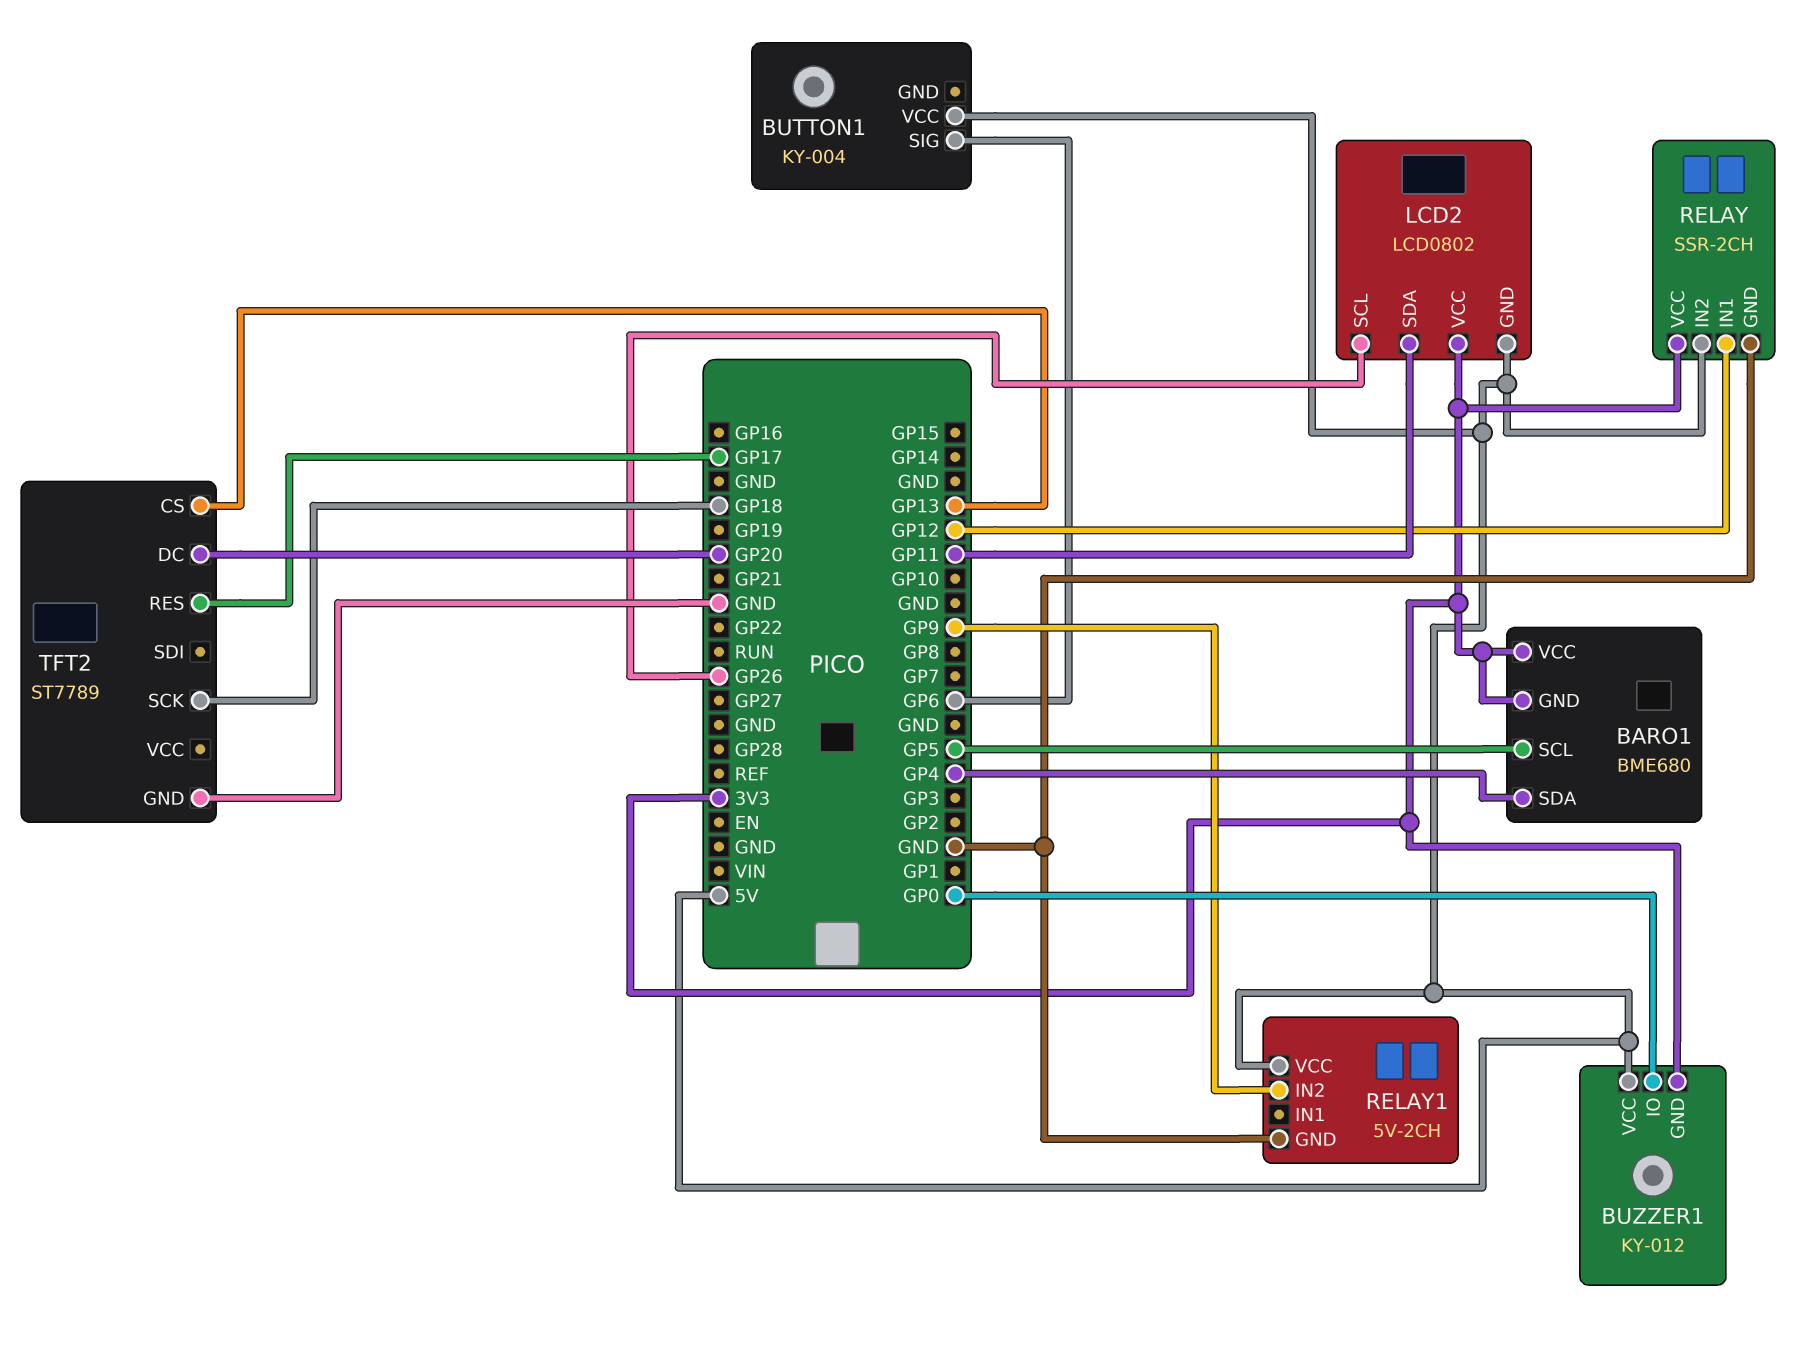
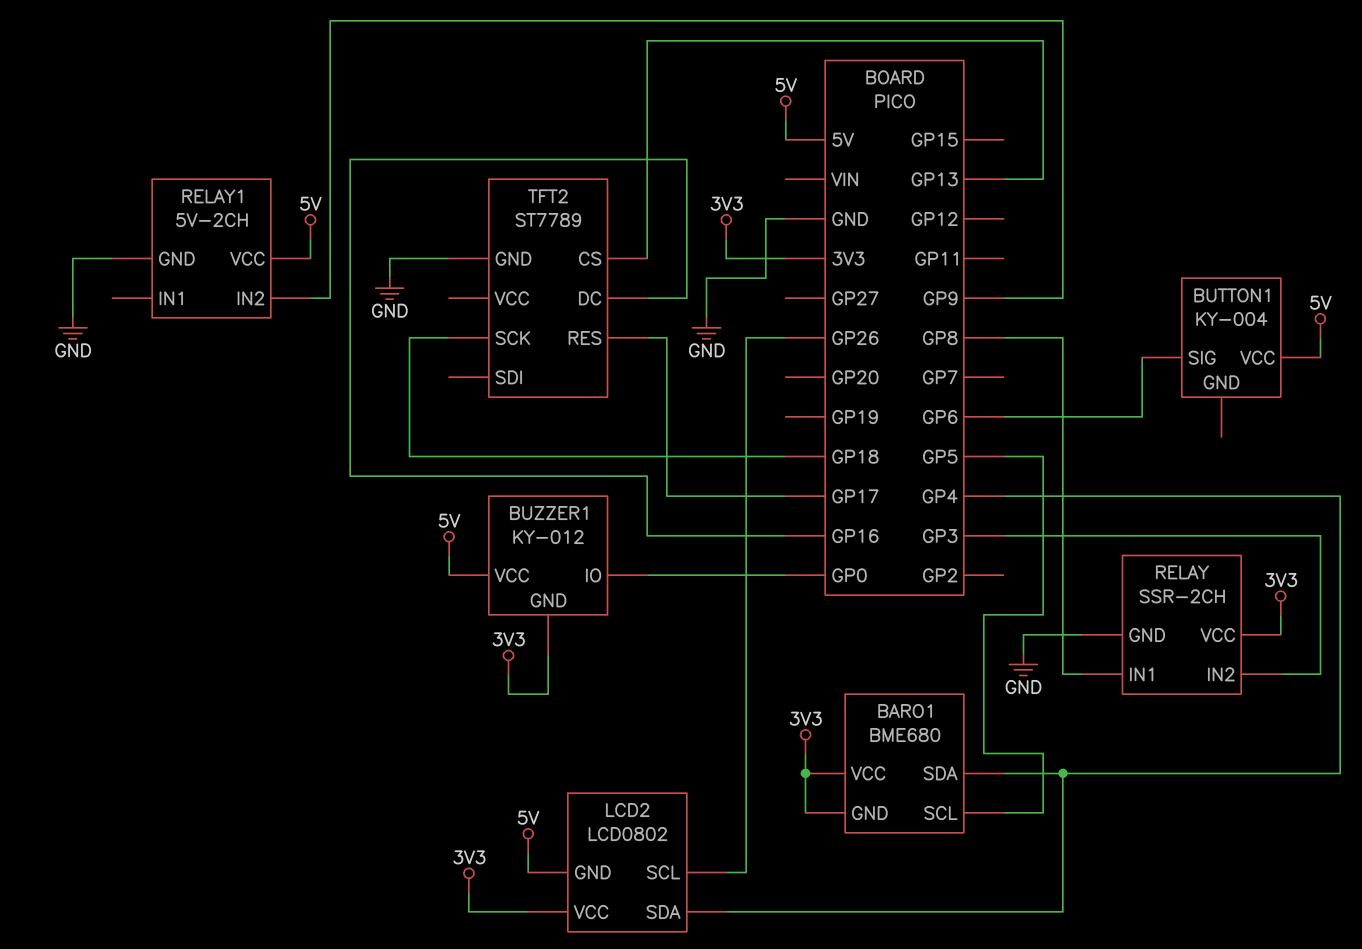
LCD2 pin SDA: GP11 -> GP4
RELAY pin IN1: GP12 -> GP8
RELAY pin IN2: 5V -> GP3
TFT2 pin DC: GP20 -> GP16

